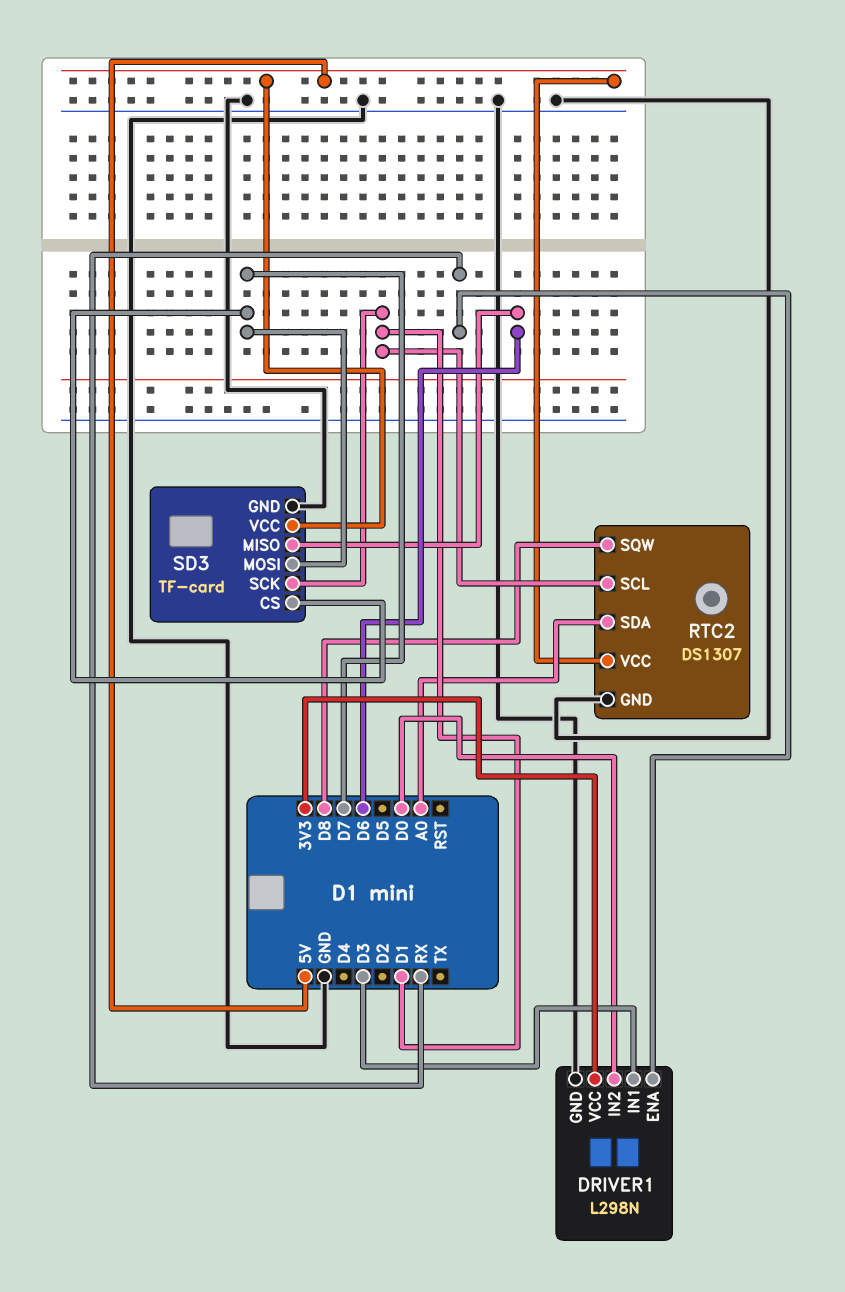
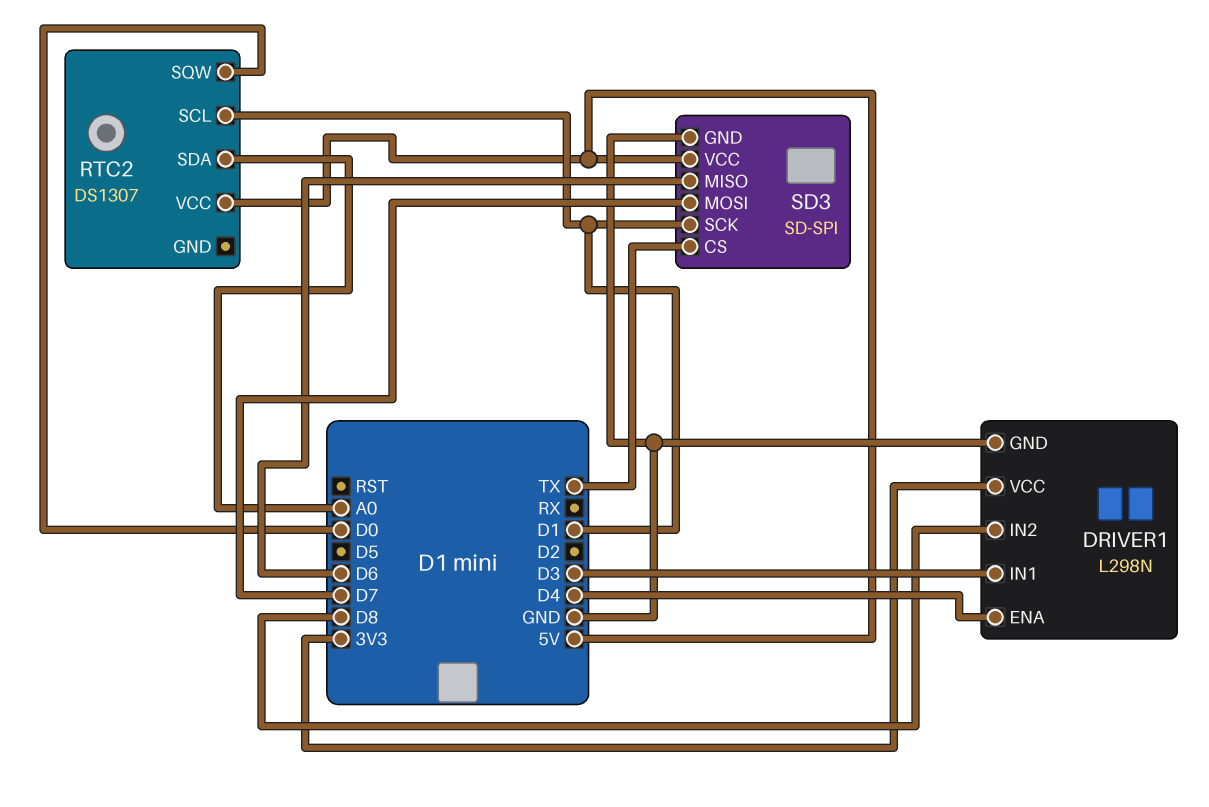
DRIVER1 pin ENA: RX -> D4
DRIVER1 pin IN2: D0 -> D8
RTC2 pin GND: GND -> none
RTC2 pin SQW: D8 -> D0
SD3: TF-card -> SD-SPI
SD3 pin CS: D7 -> TX

